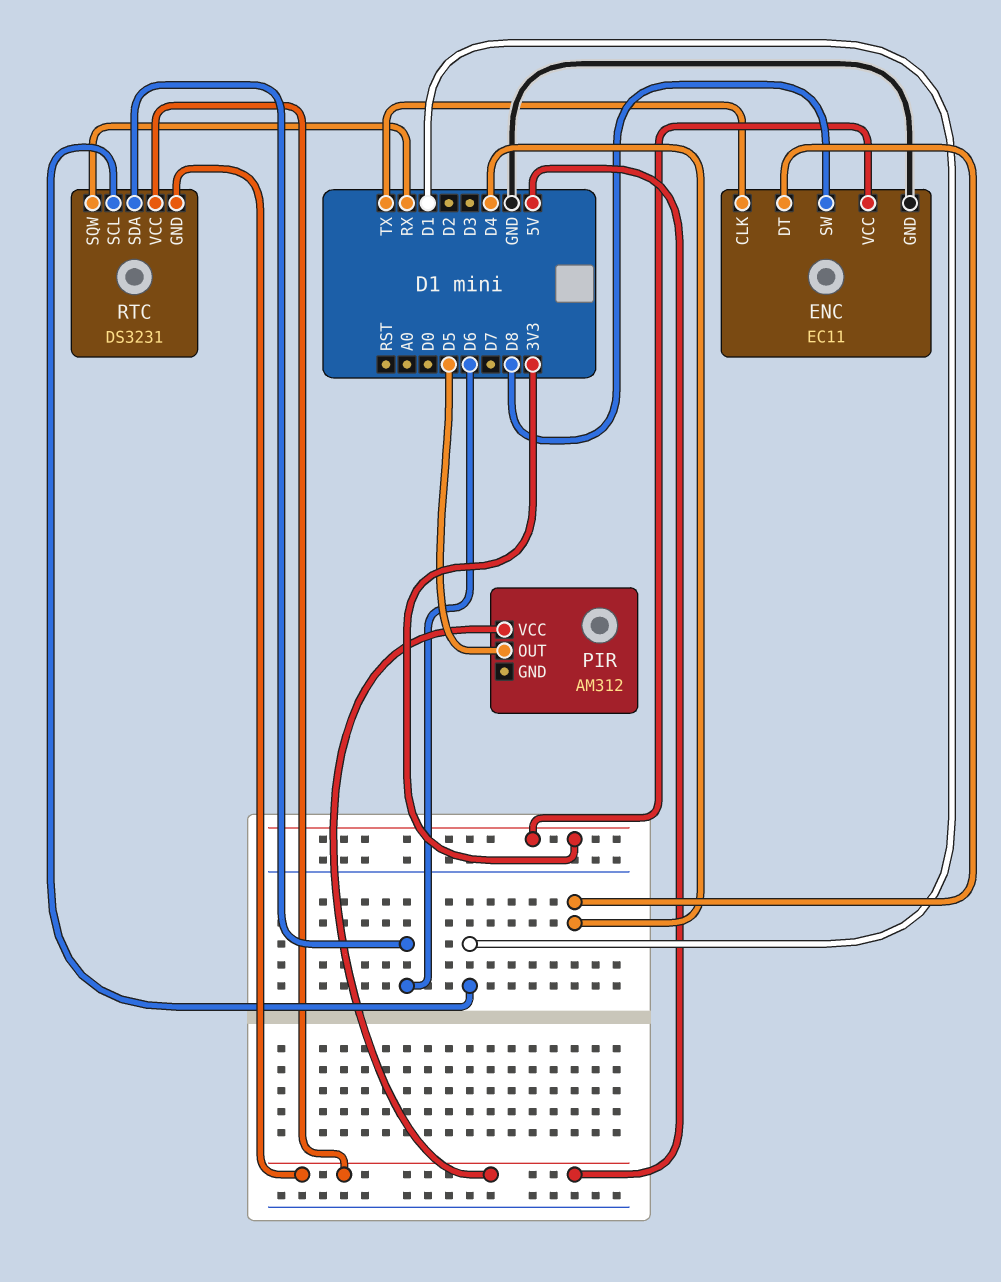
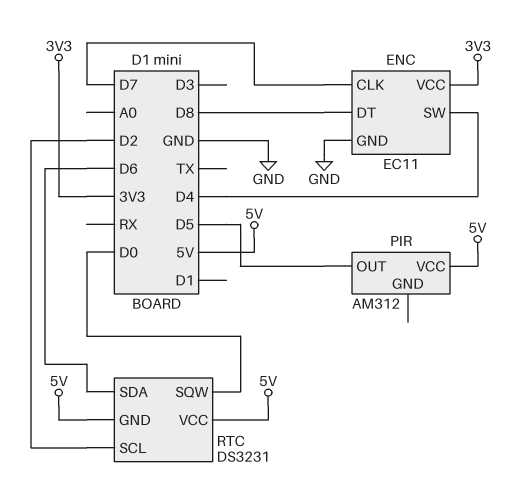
ENC pin CLK: TX -> D7
ENC pin DT: D4 -> D8
ENC pin SW: D8 -> D4
RTC pin SCL: D1 -> D2
RTC pin SQW: RX -> D0

